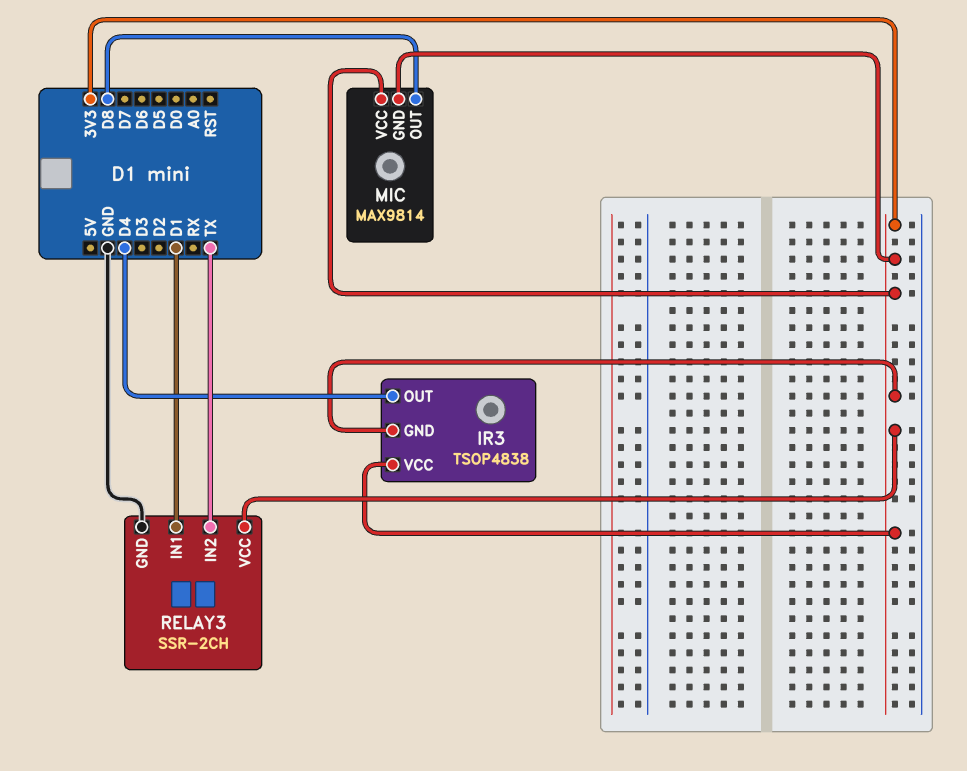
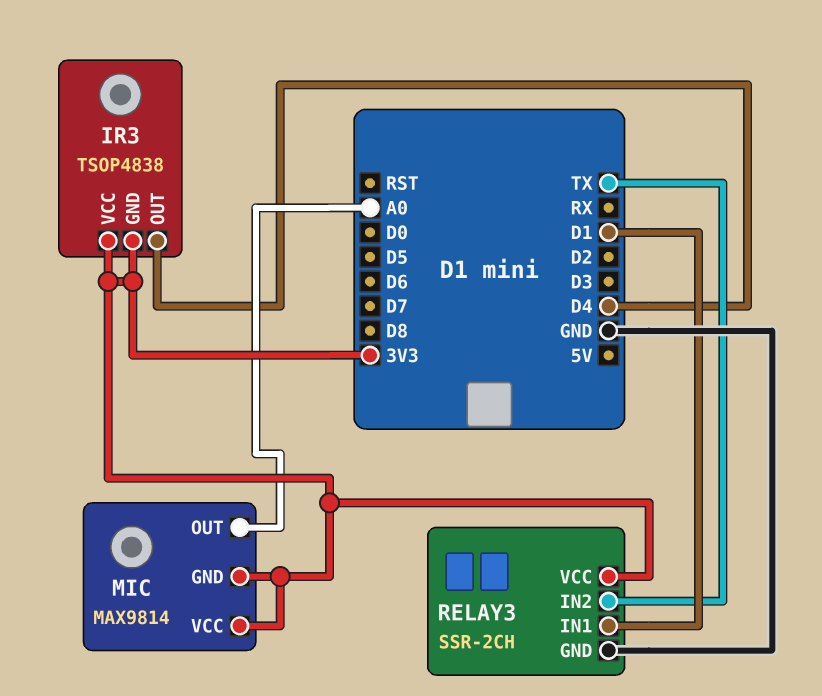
MIC pin OUT: D8 -> A0

